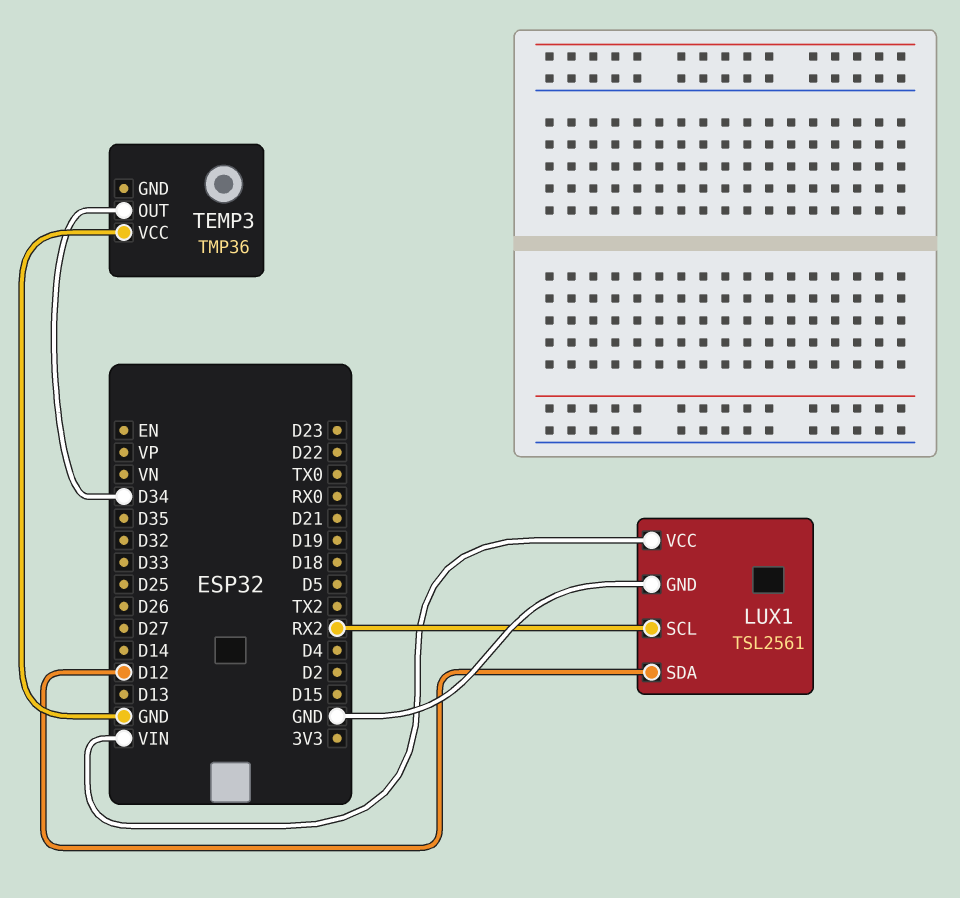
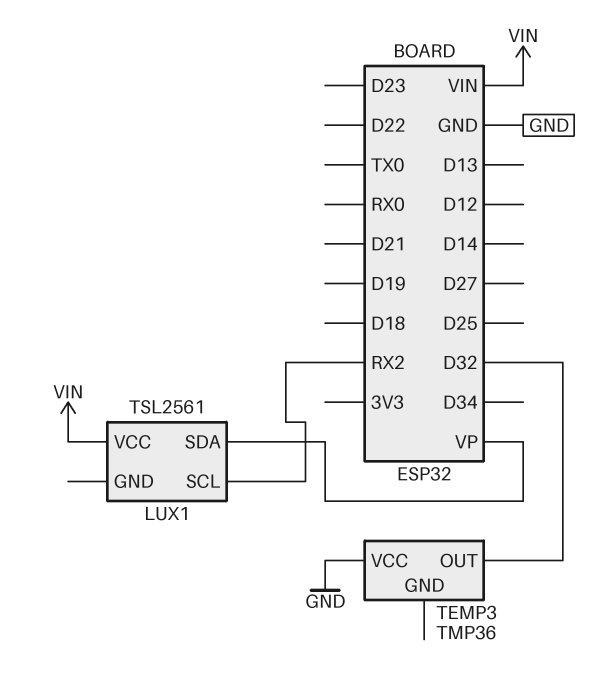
LUX1 pin GND: GND -> none
LUX1 pin SDA: D12 -> VP
TEMP3 pin OUT: D34 -> D32

